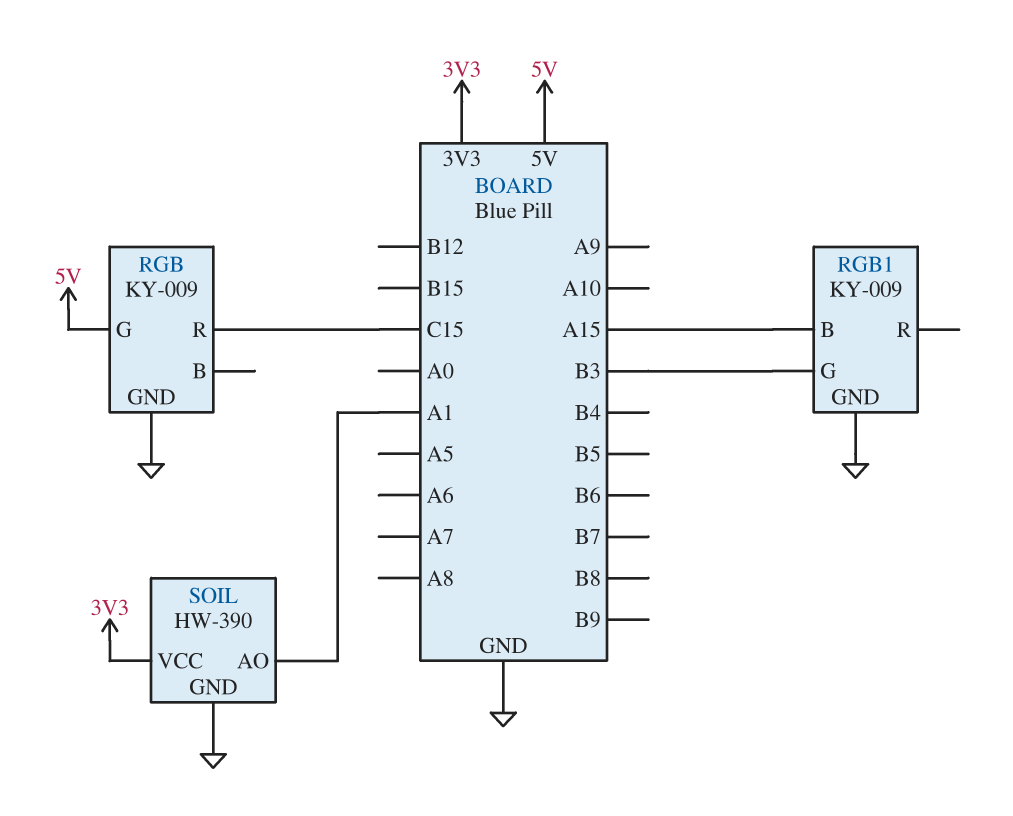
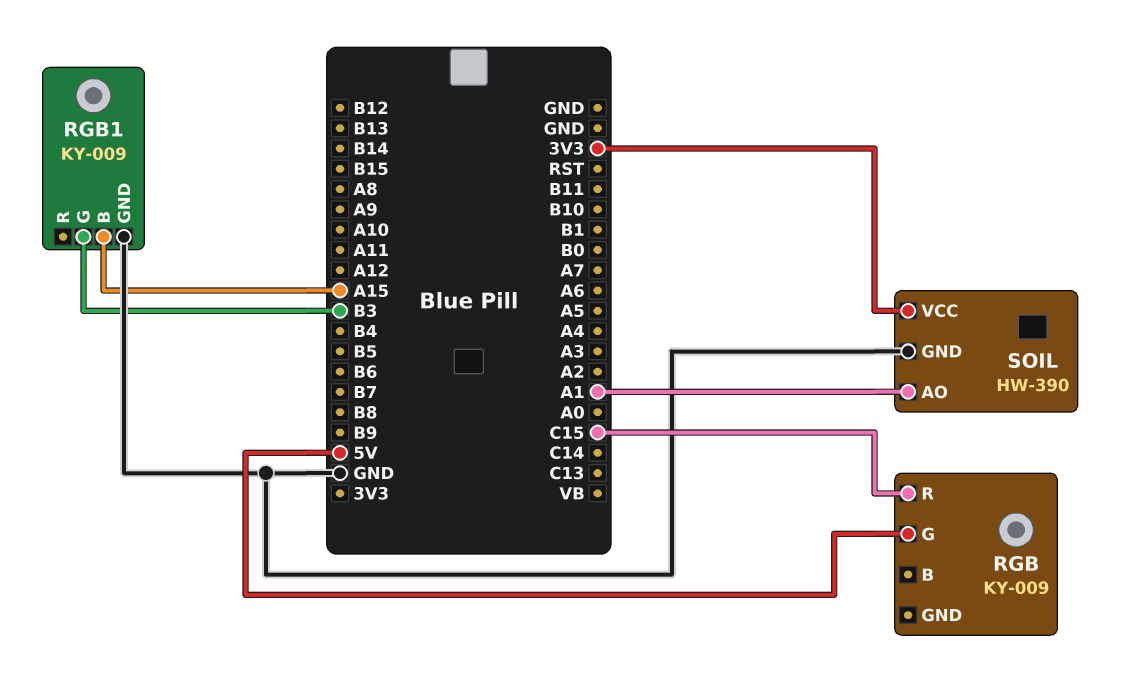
RGB pin GND: GND -> none

